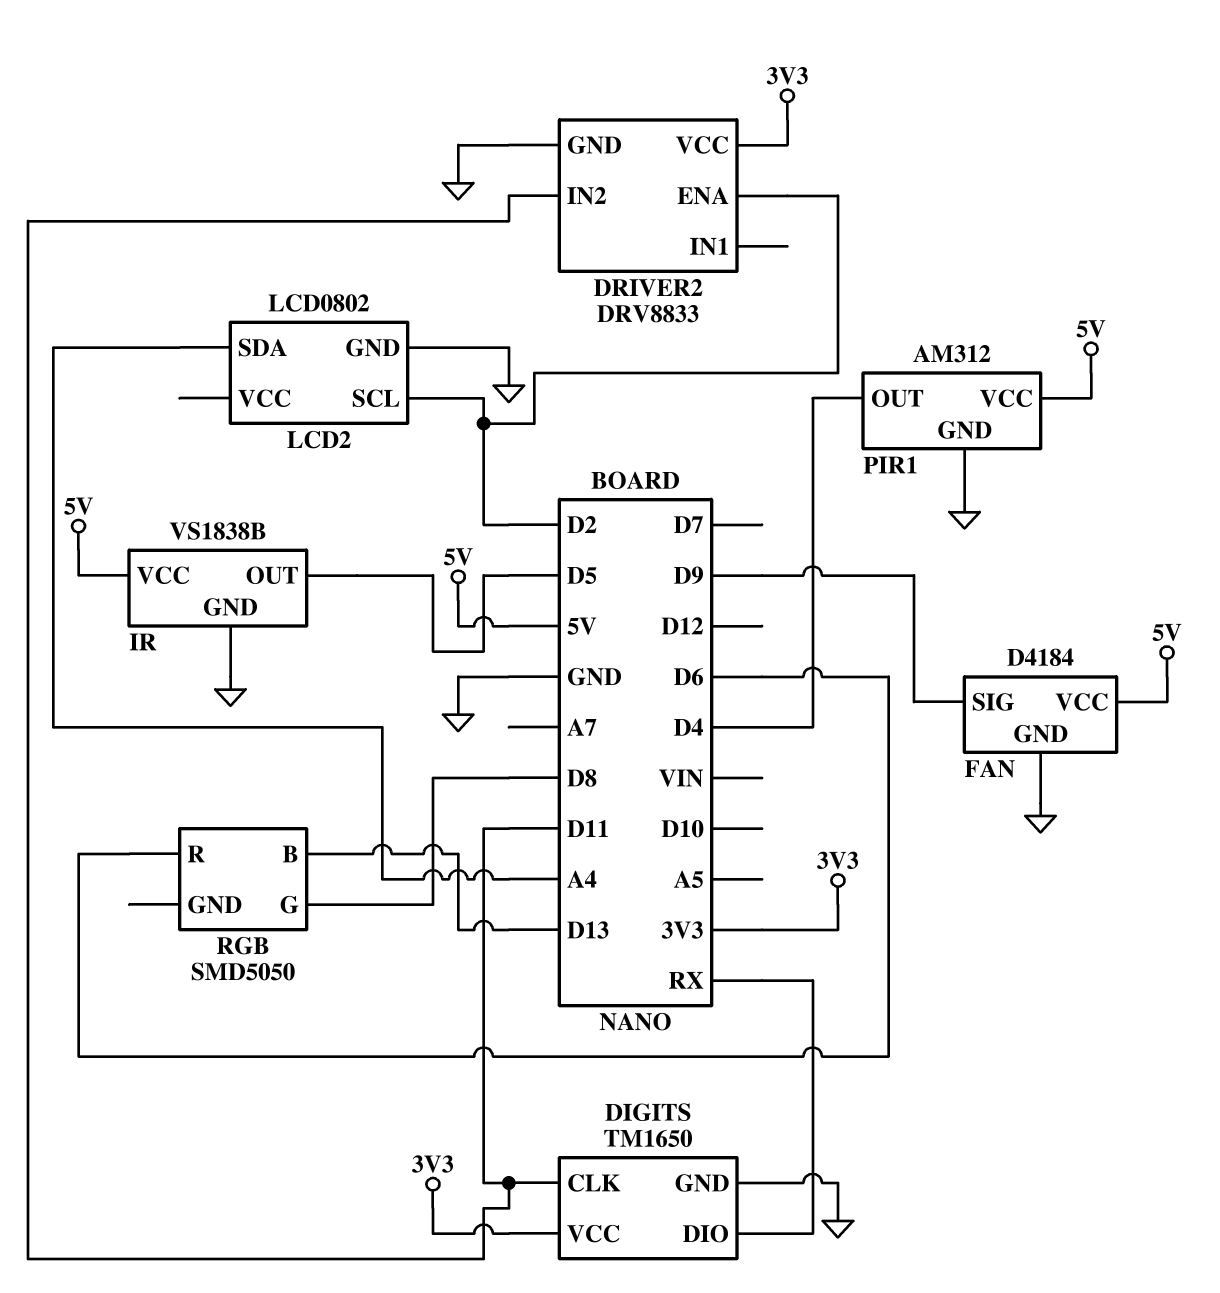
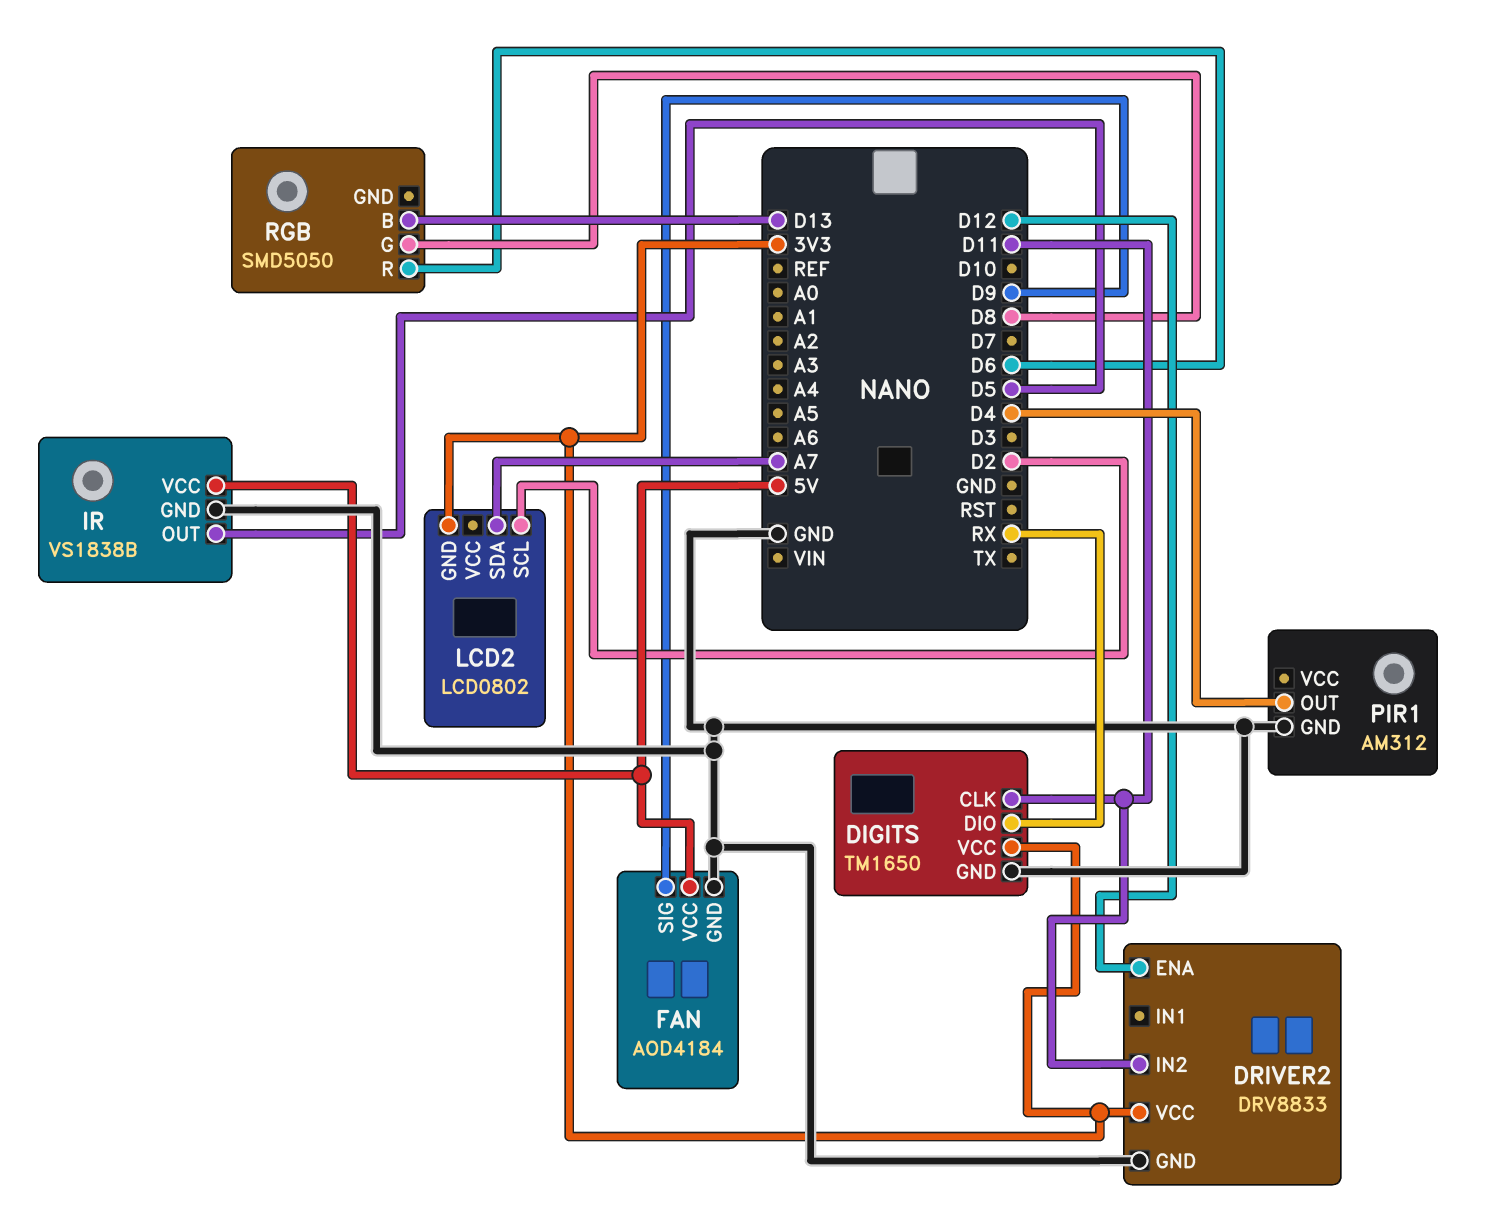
DRIVER2 pin ENA: D2 -> D12
FAN: D4184 -> AOD4184
LCD2 pin GND: GND -> 3V3
LCD2 pin SDA: A4 -> A7
PIR1 pin VCC: 5V -> none

